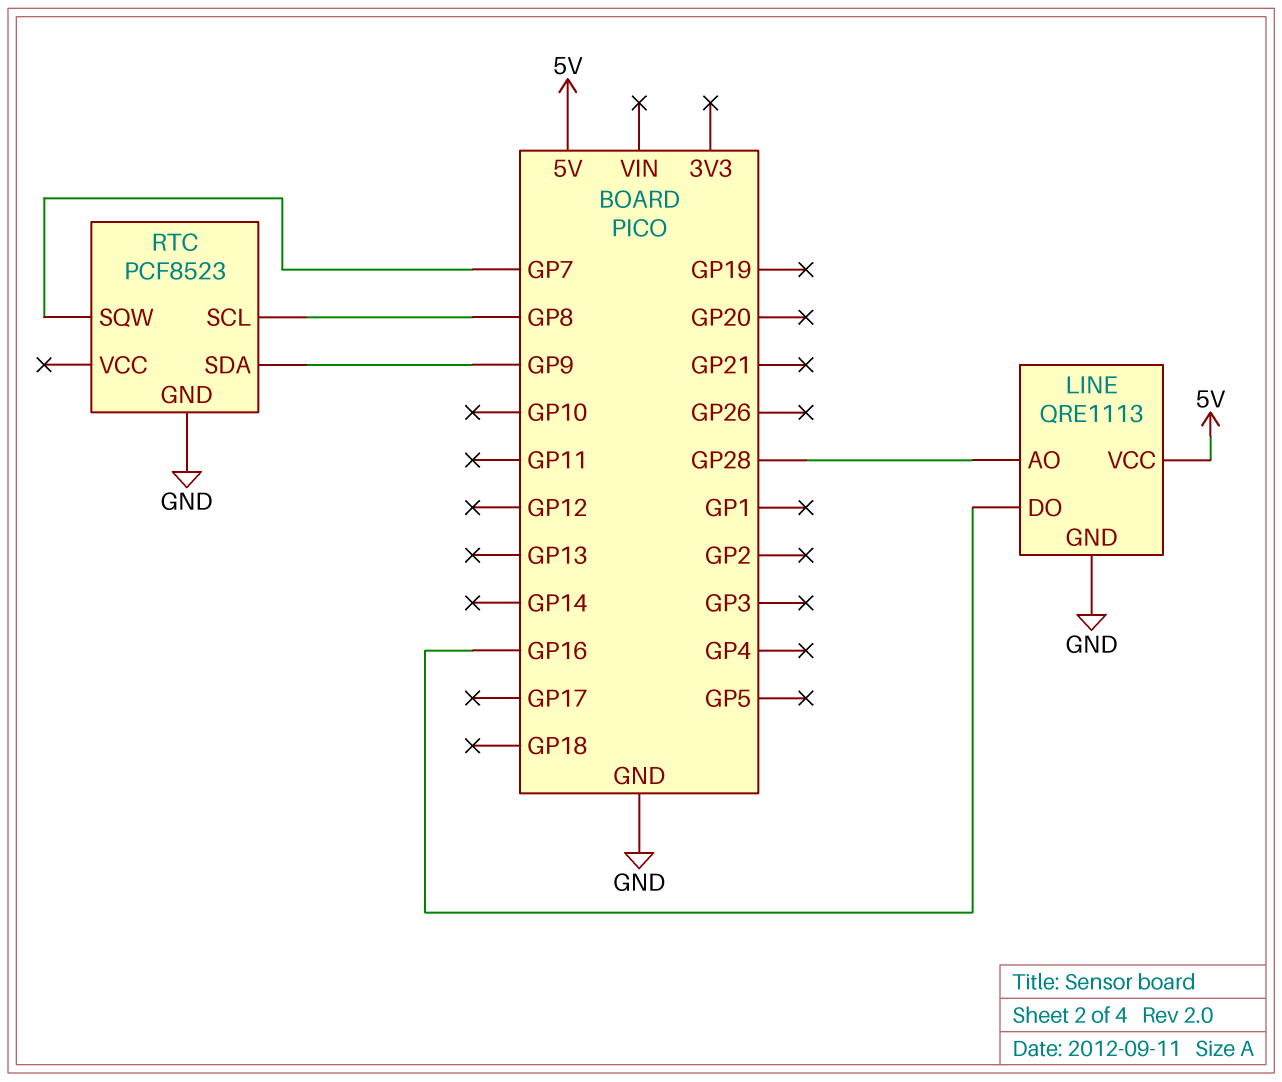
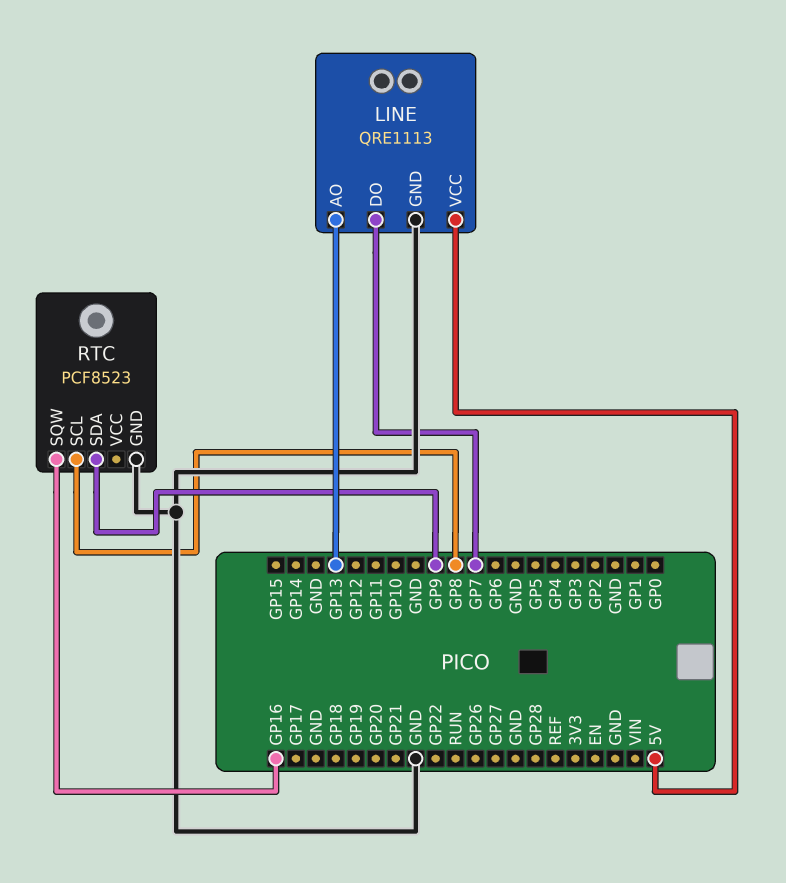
LINE pin AO: GP28 -> GP13
LINE pin DO: GP16 -> GP7
RTC pin SQW: GP7 -> GP16

